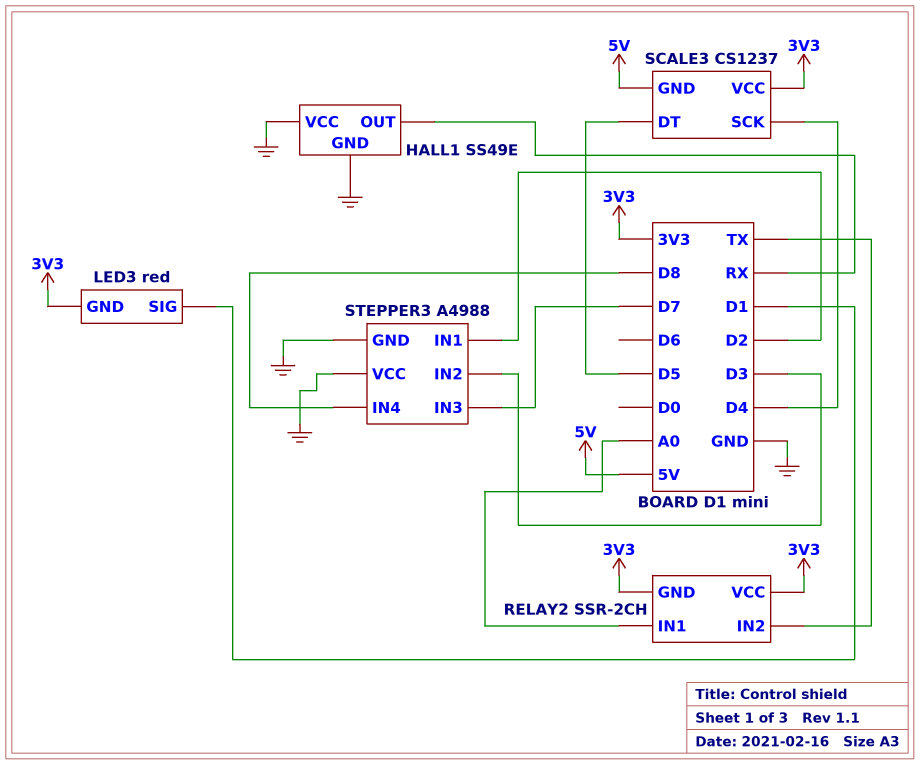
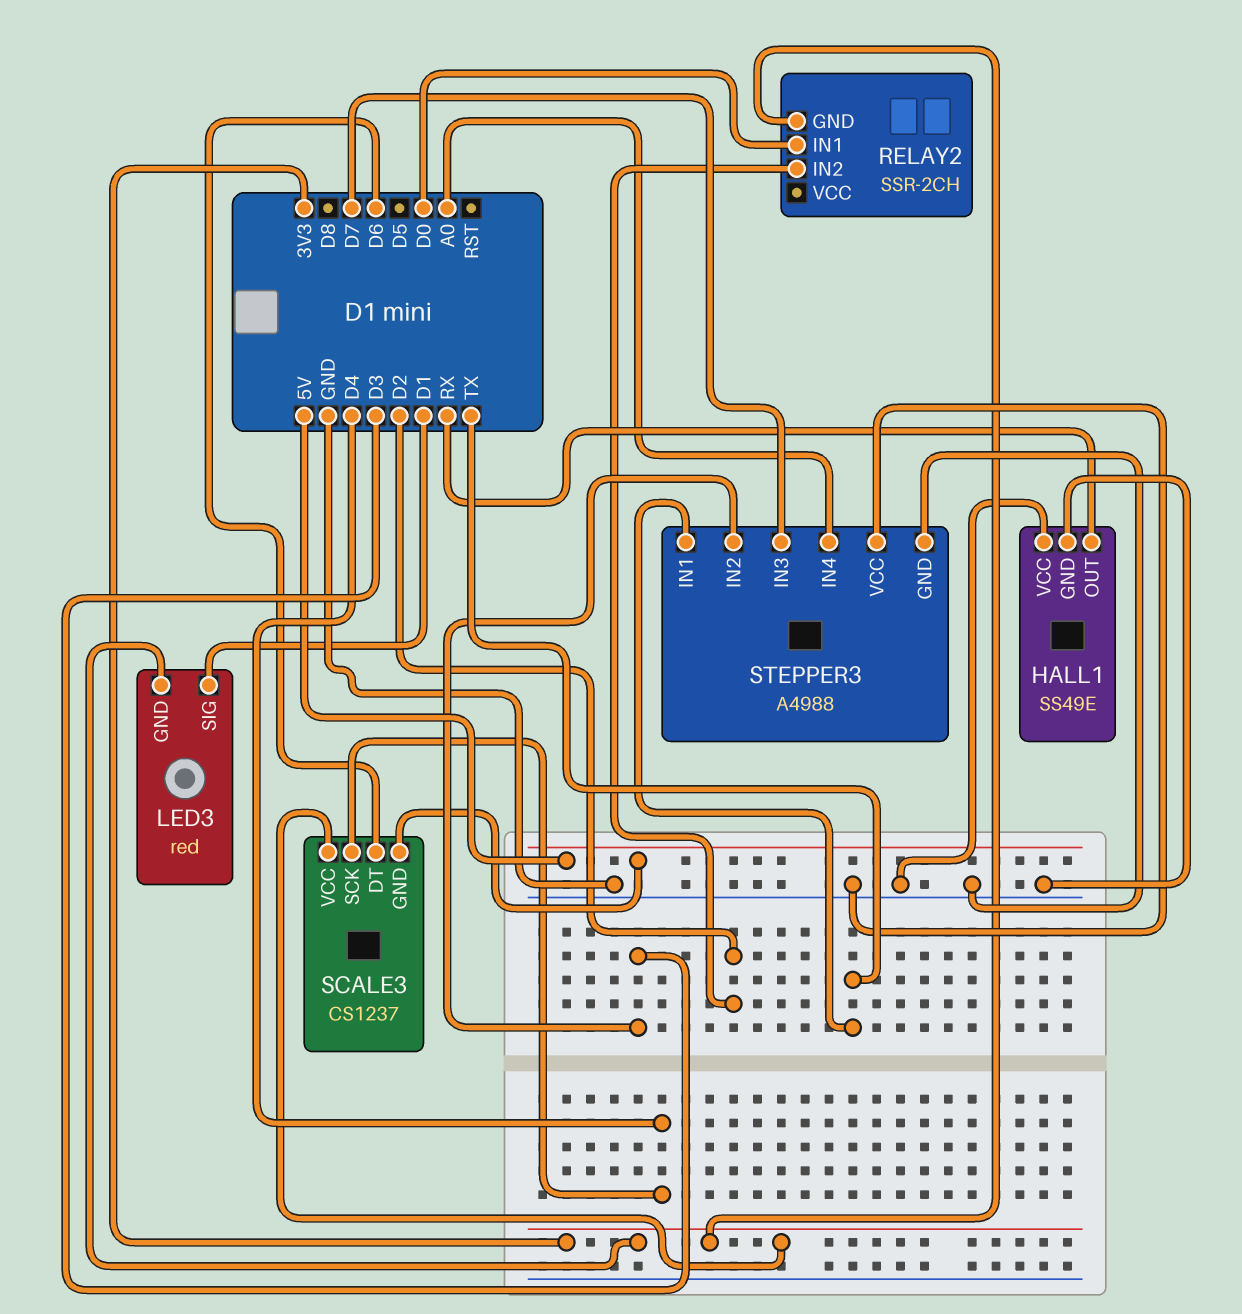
RELAY2 pin IN1: A0 -> D0
RELAY2 pin IN2: TX -> D2
RELAY2 pin VCC: 3V3 -> none
SCALE3 pin DT: D5 -> D6
STEPPER3 pin IN1: D2 -> TX
STEPPER3 pin IN4: D8 -> A0

